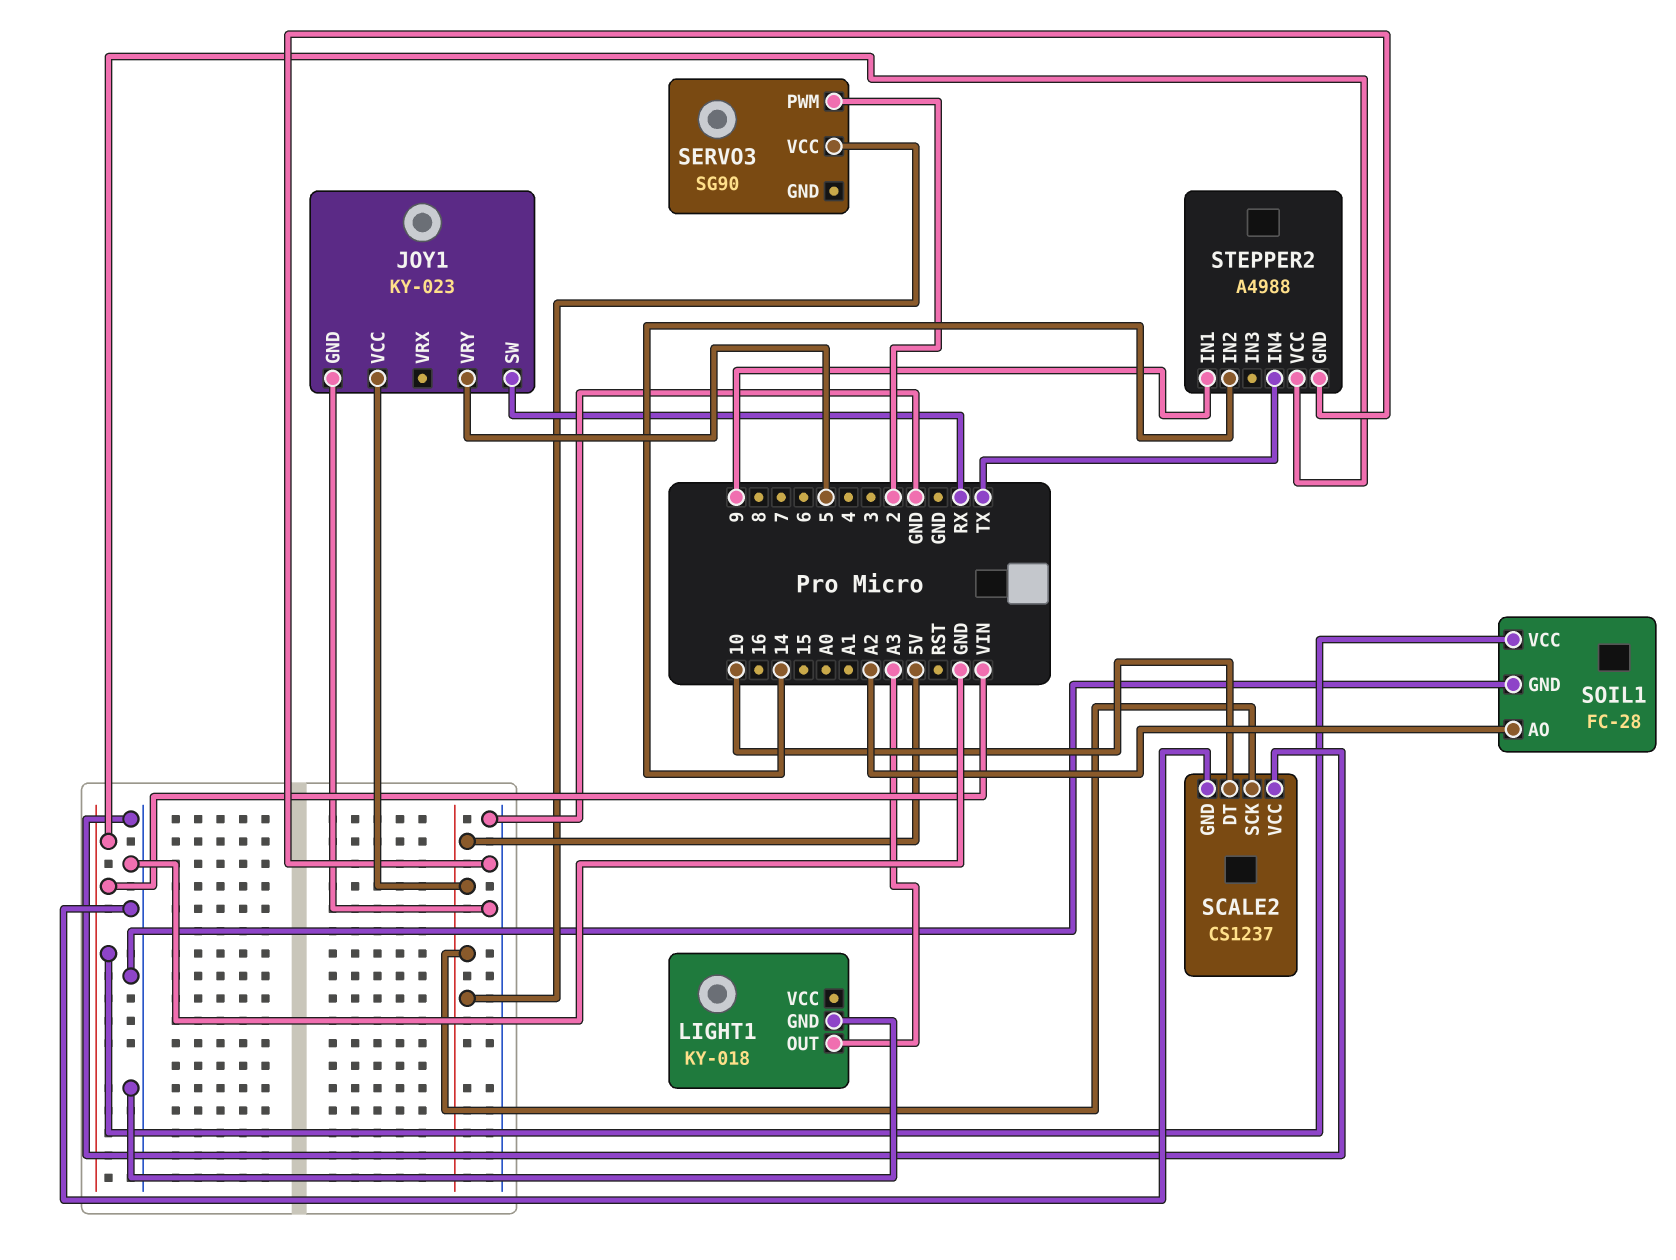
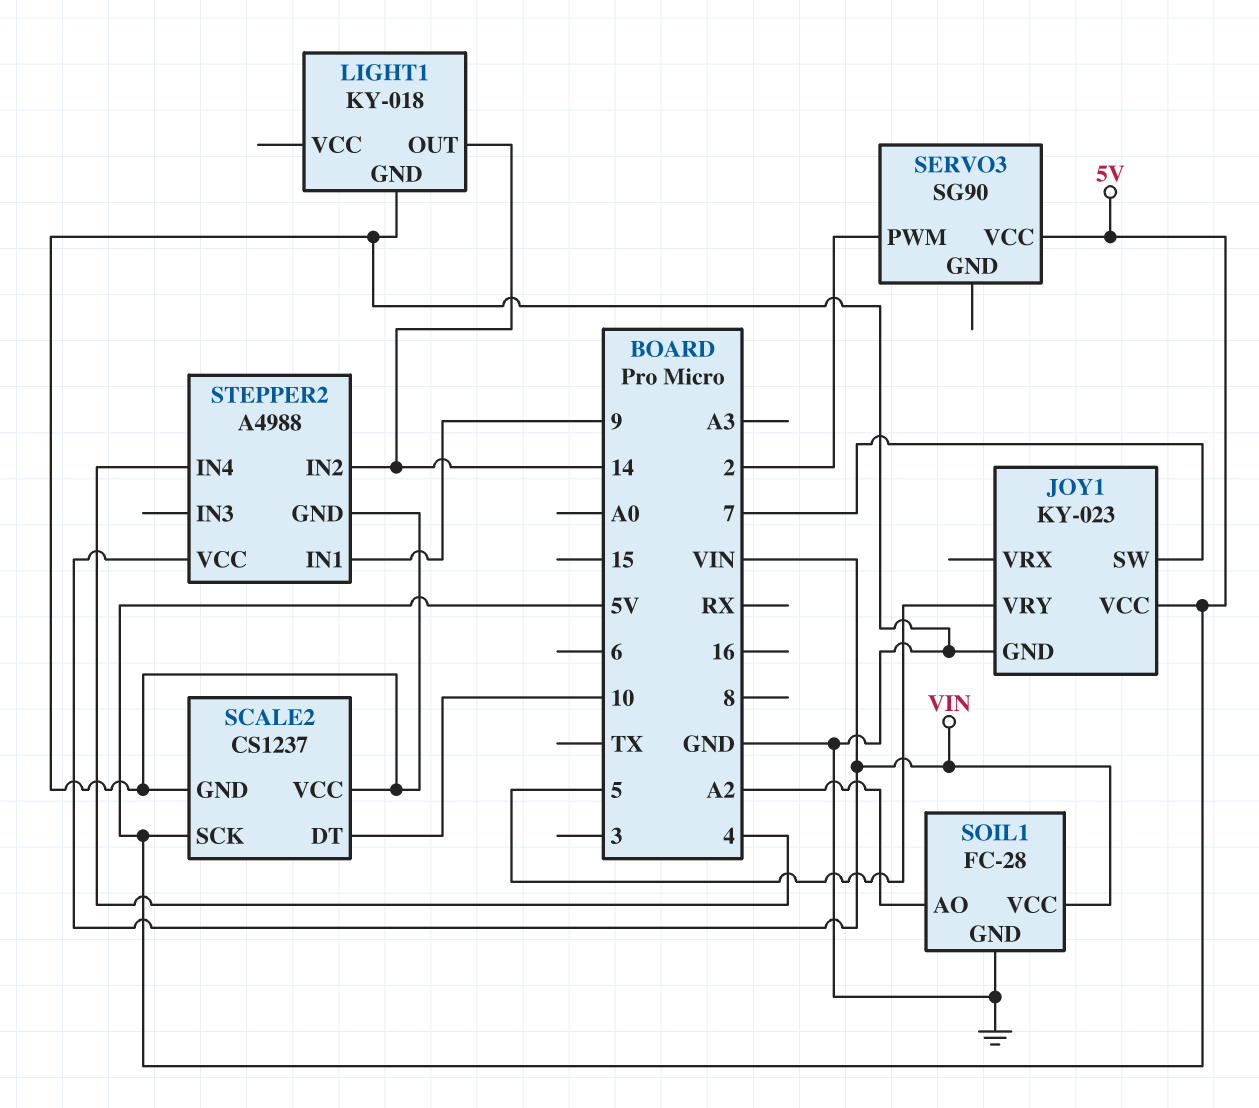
JOY1 pin SW: RX -> 7
LIGHT1 pin OUT: A3 -> 14
STEPPER2 pin IN4: TX -> 4

